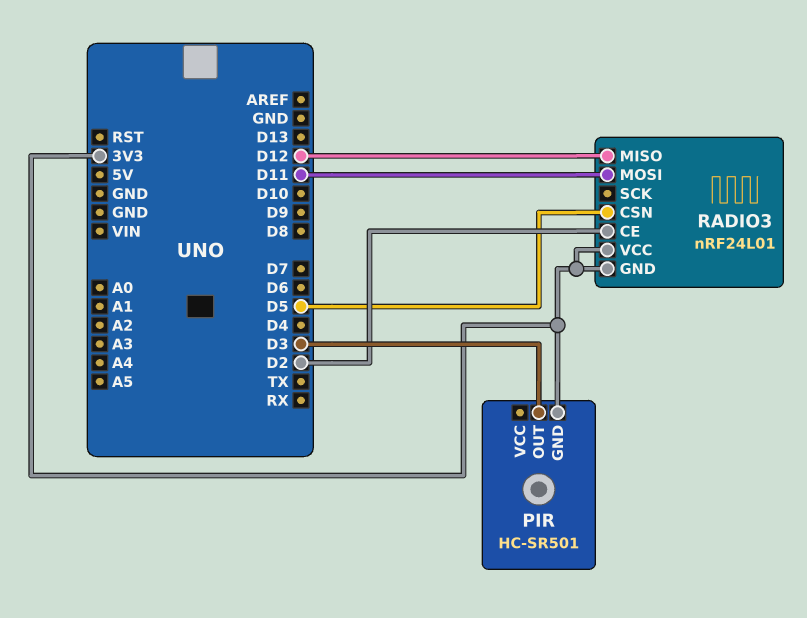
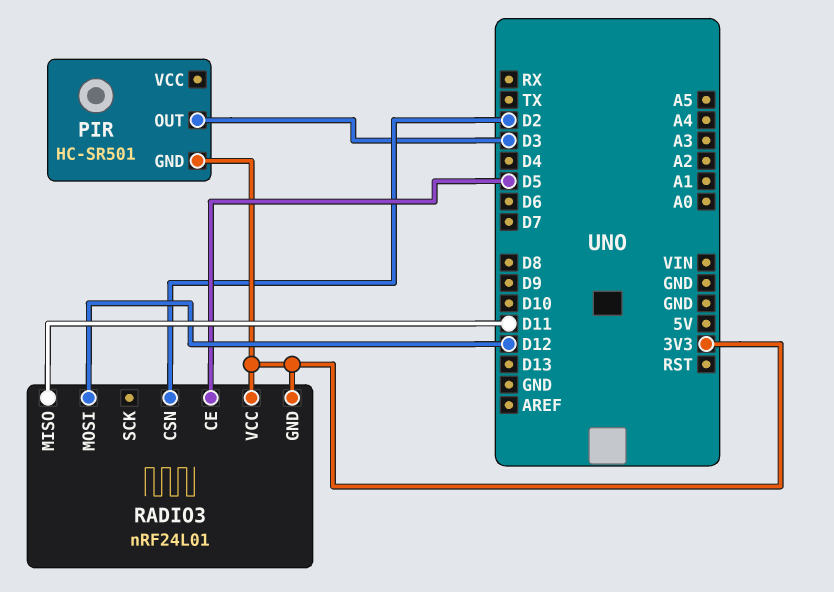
RADIO3 pin CE: D2 -> D5
RADIO3 pin CSN: D5 -> D2
RADIO3 pin MISO: D12 -> D11
RADIO3 pin MOSI: D11 -> D12

